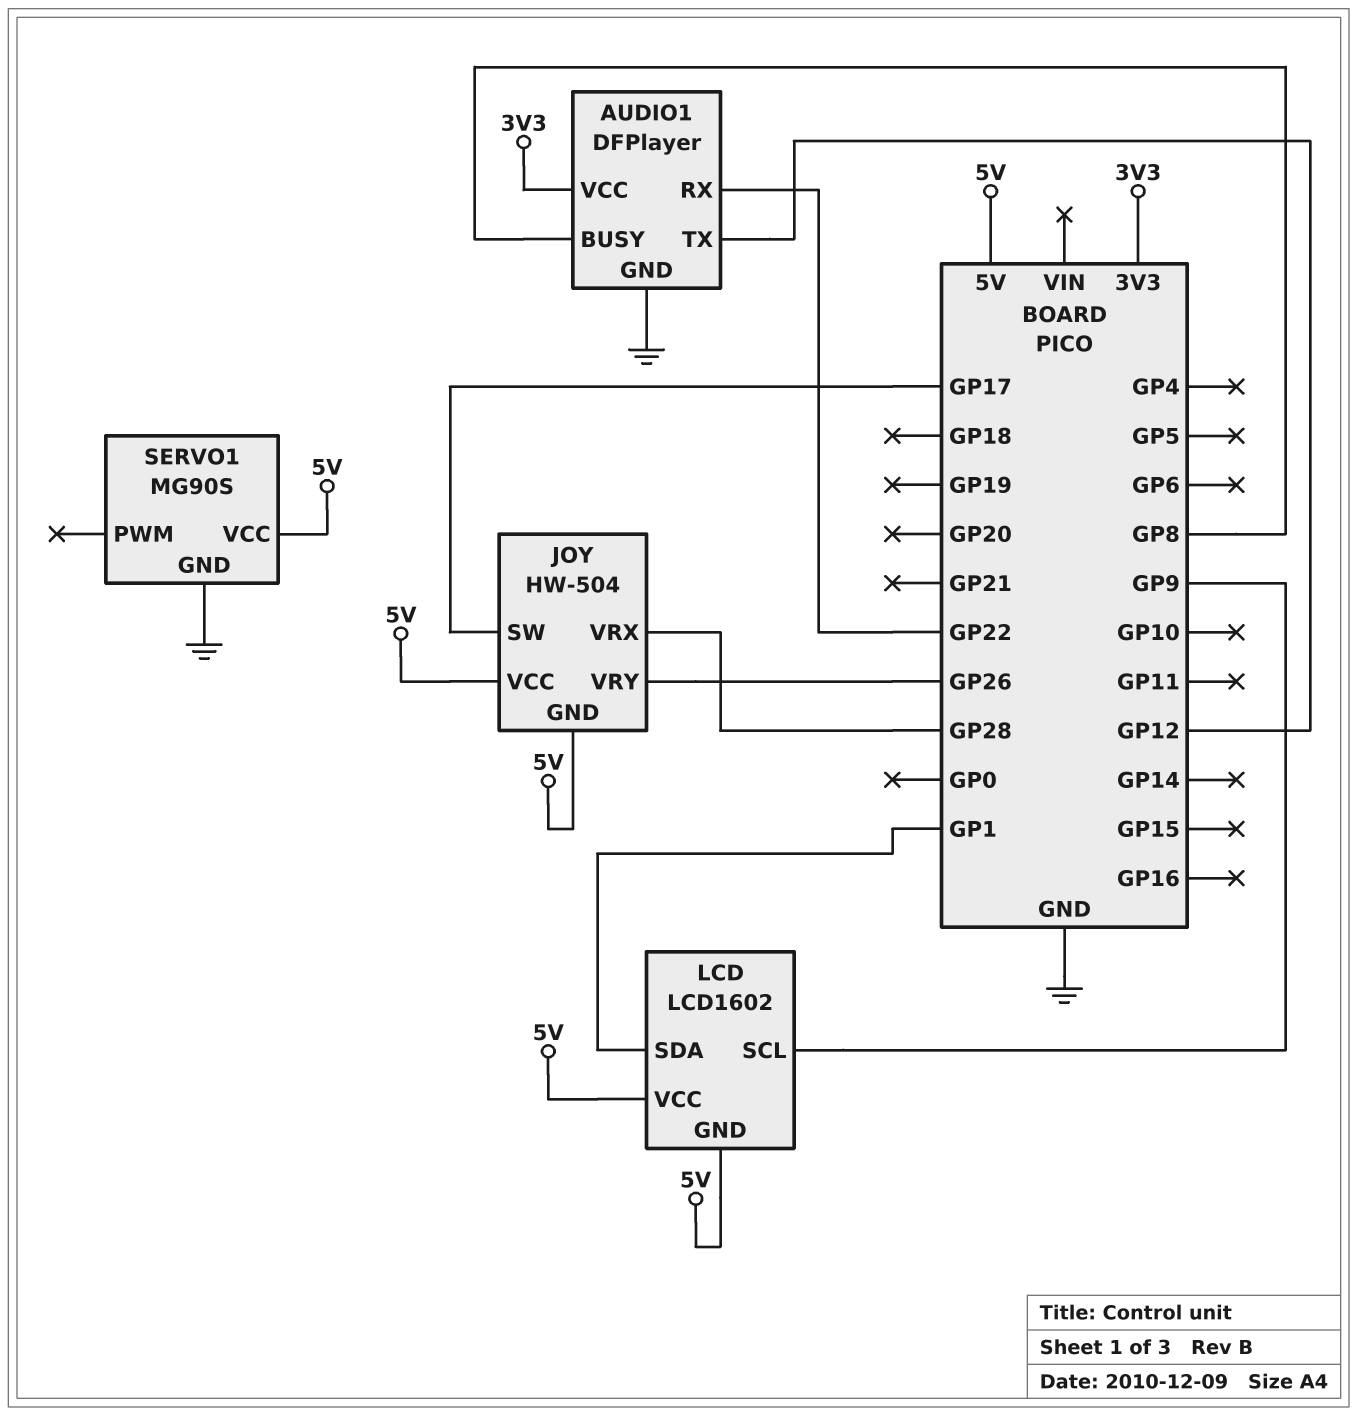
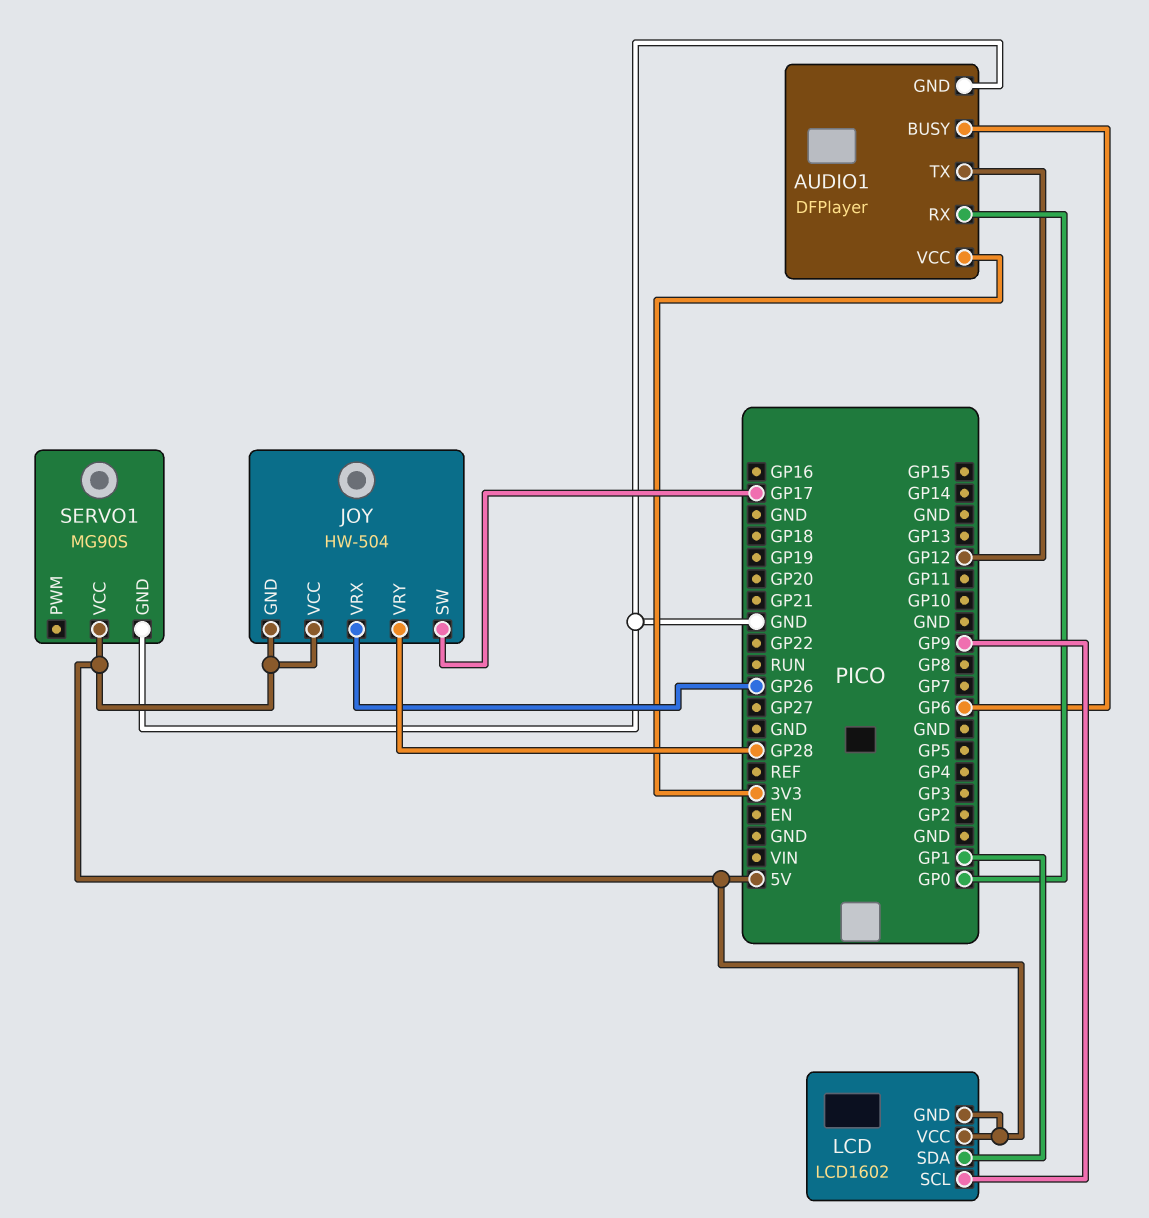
AUDIO1 pin BUSY: GP8 -> GP6
AUDIO1 pin RX: GP22 -> GP0
JOY pin VRX: GP28 -> GP26
JOY pin VRY: GP26 -> GP28

